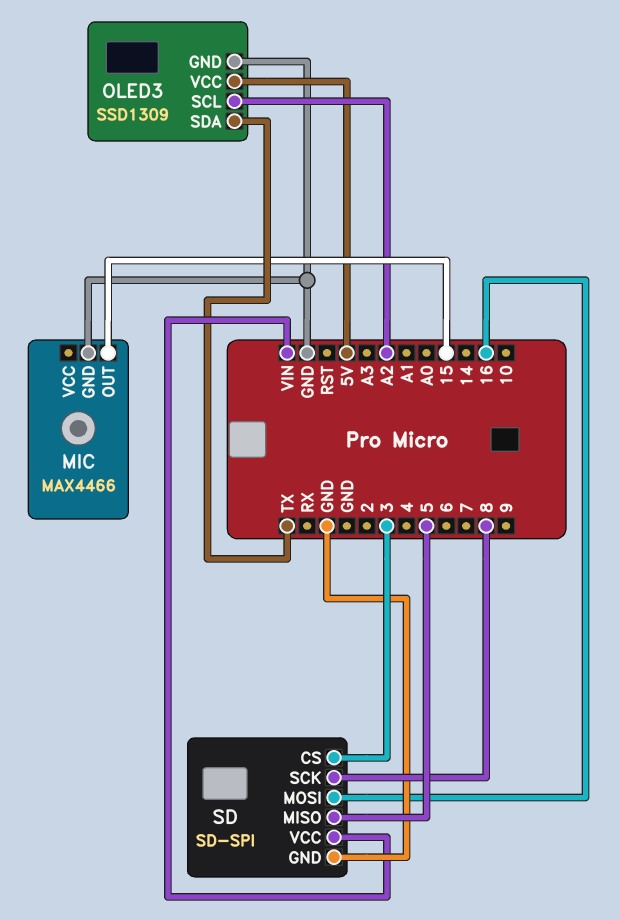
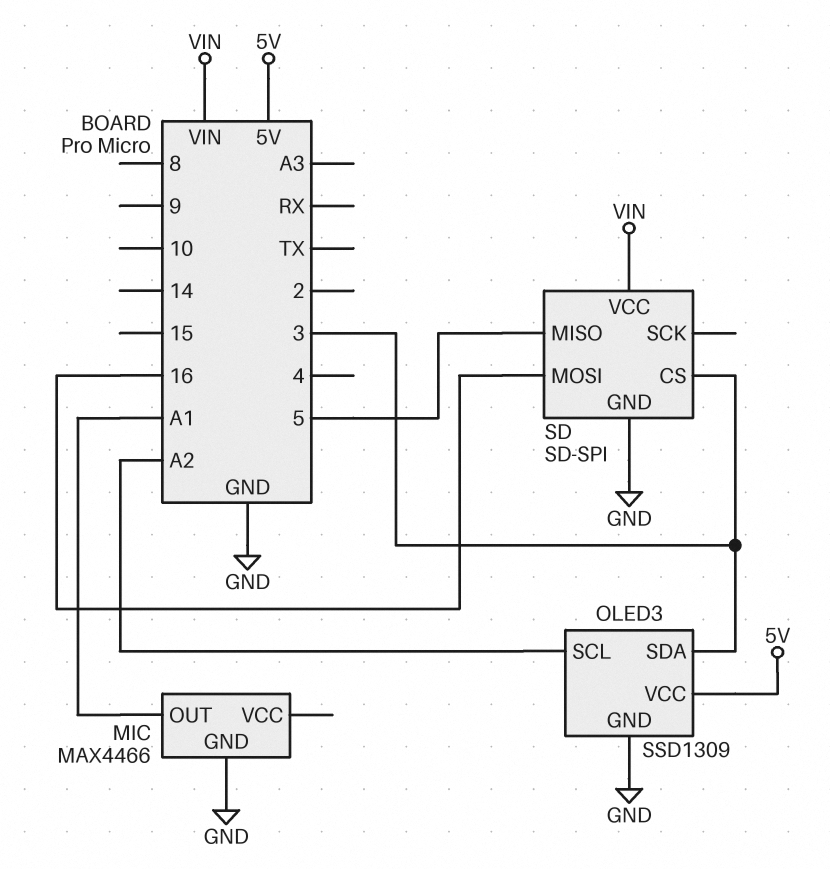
MIC pin OUT: 15 -> A1
OLED3 pin SDA: TX -> 3
SD pin SCK: 8 -> none

